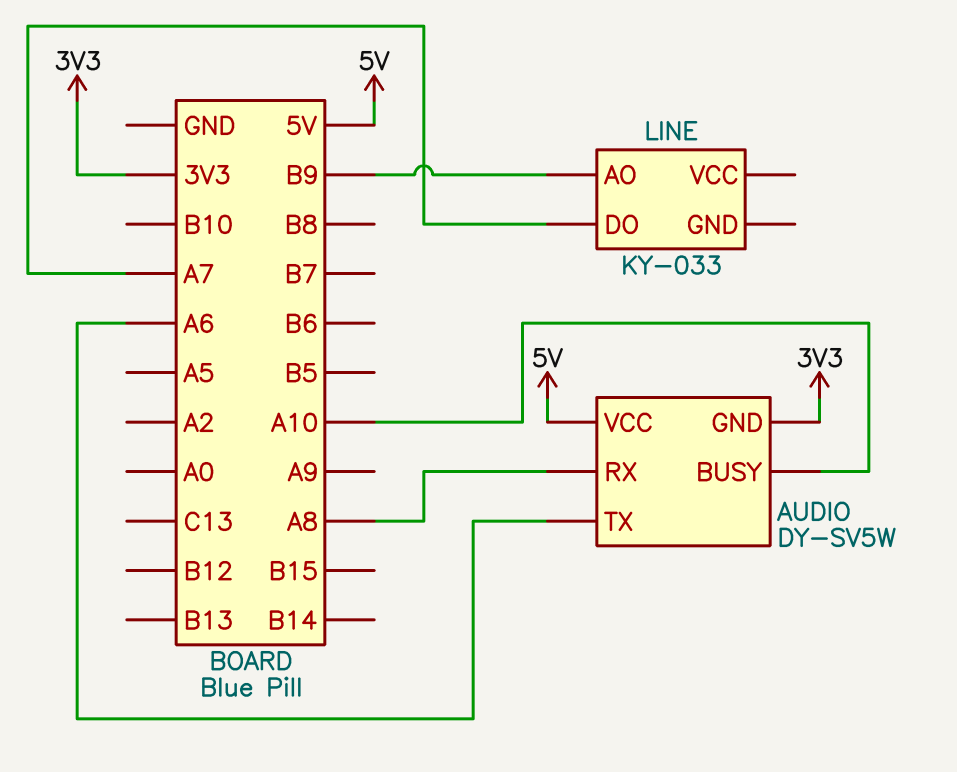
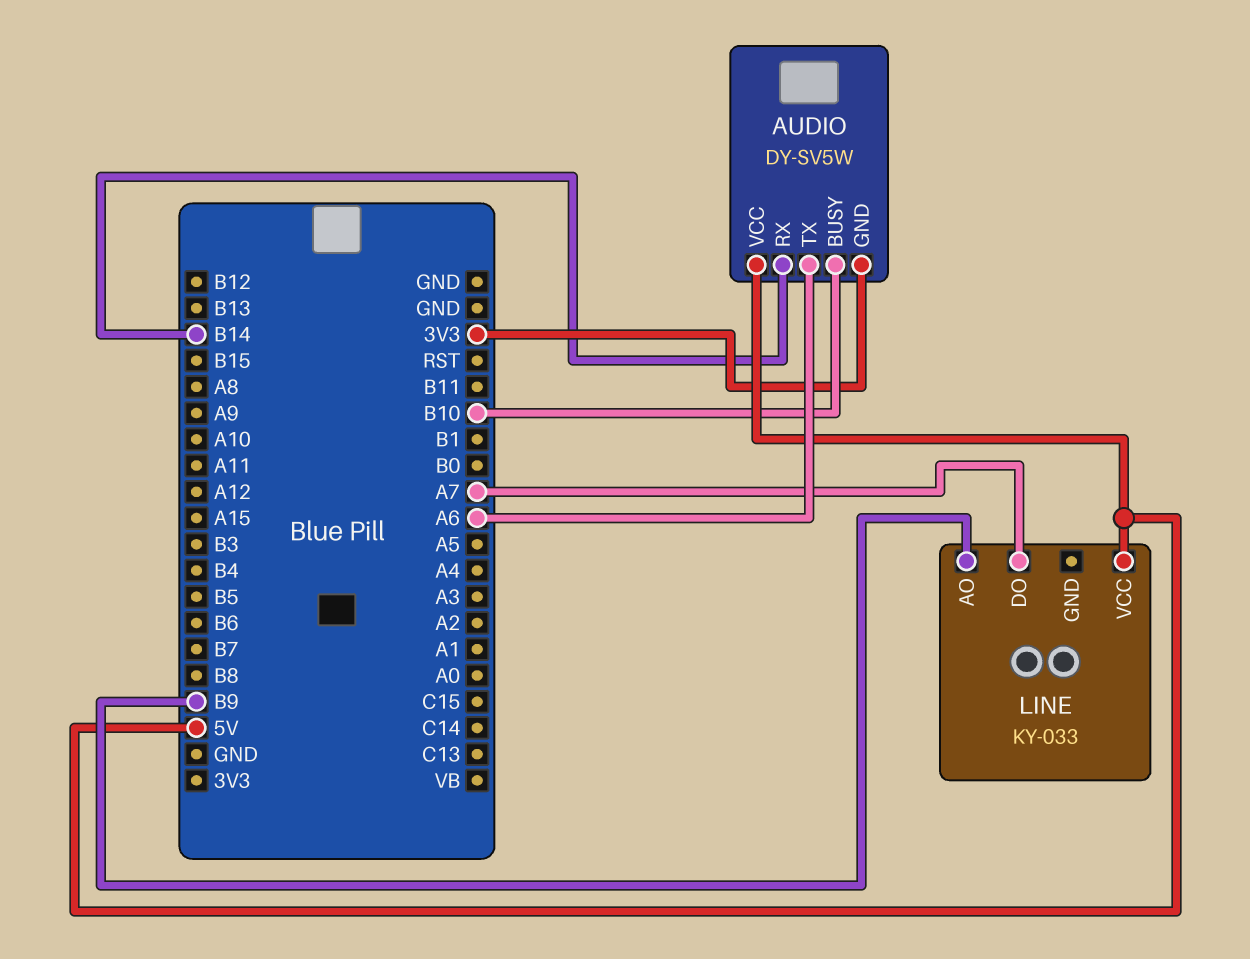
AUDIO pin BUSY: A10 -> B10
AUDIO pin RX: A8 -> B14
LINE pin VCC: none -> 5V

